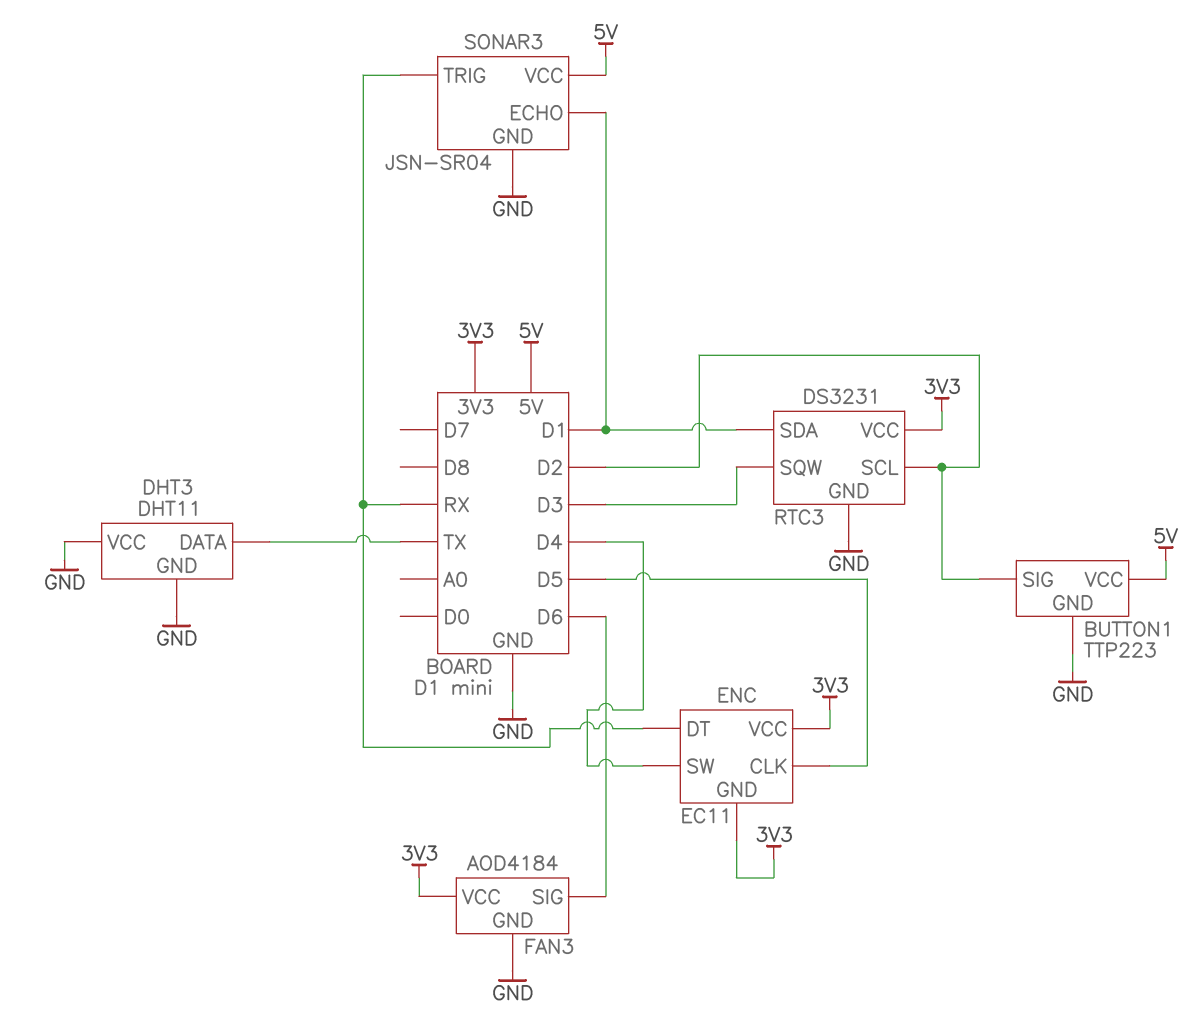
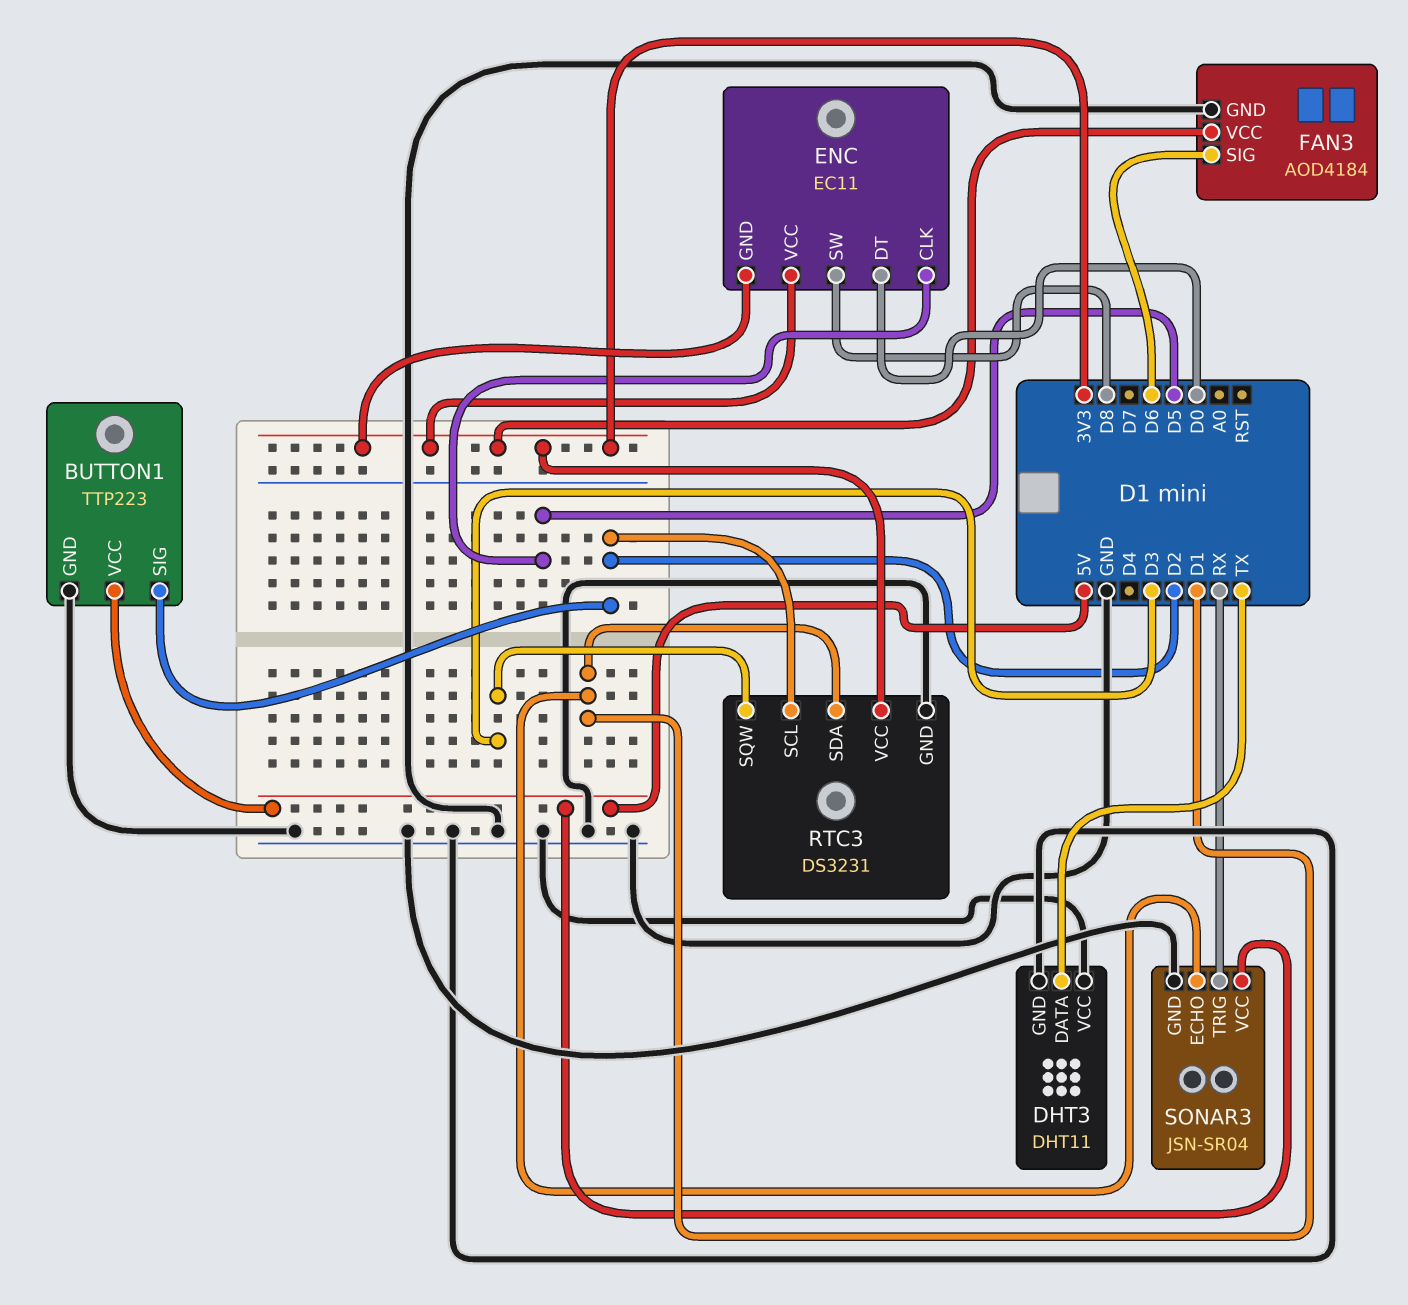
ENC pin DT: RX -> D0
ENC pin SW: D4 -> D8

